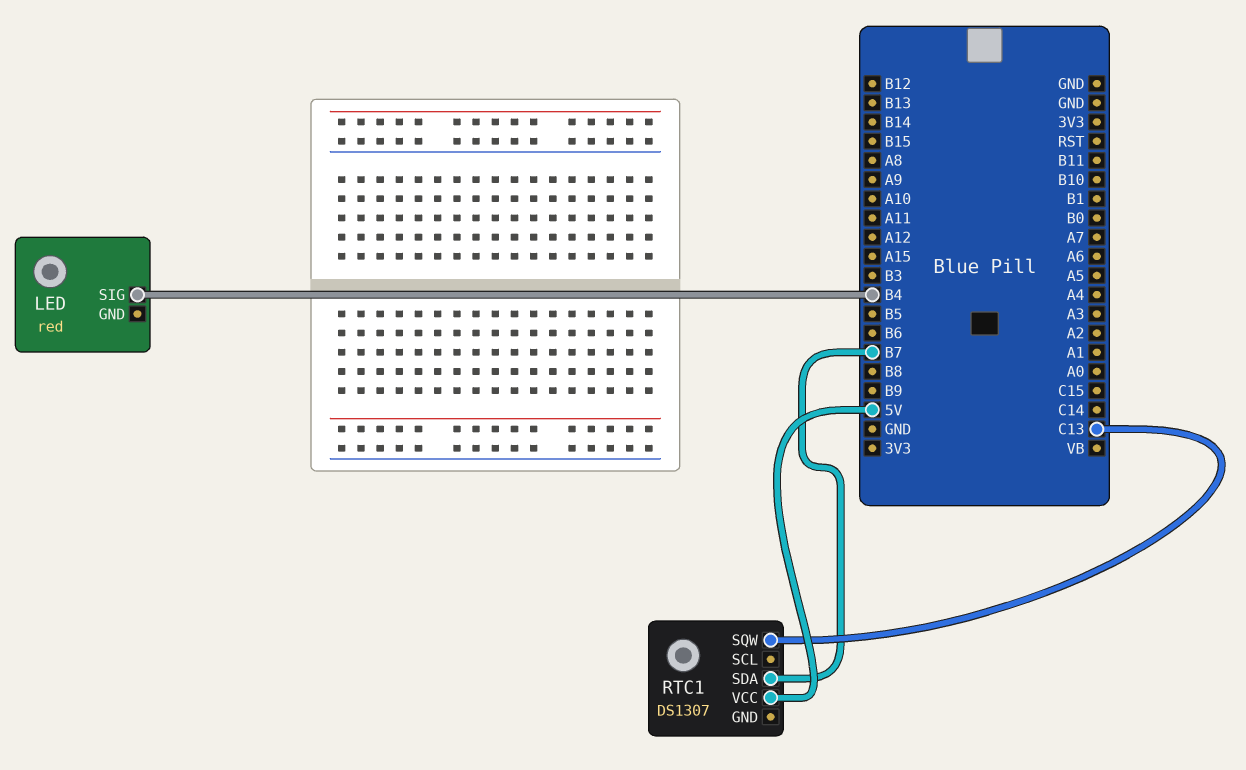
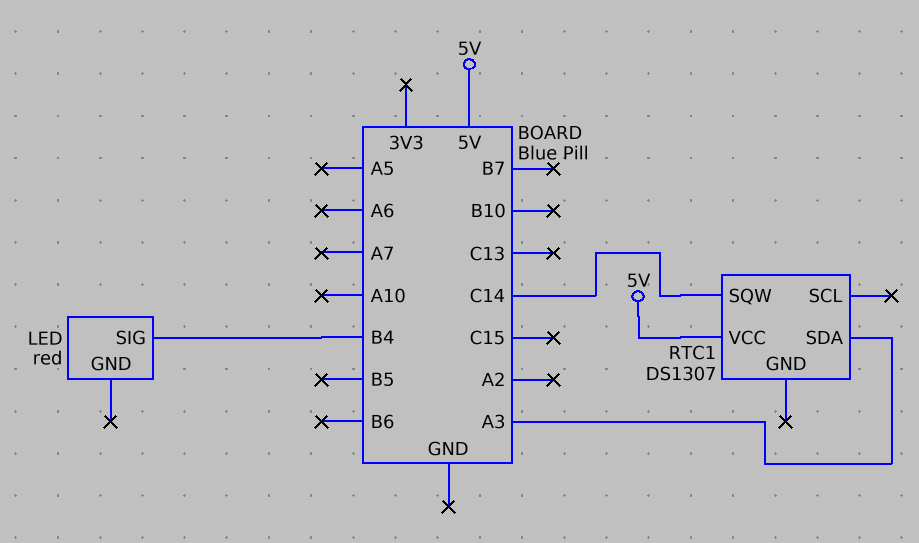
RTC1 pin SDA: B7 -> A3
RTC1 pin SQW: C13 -> C14

